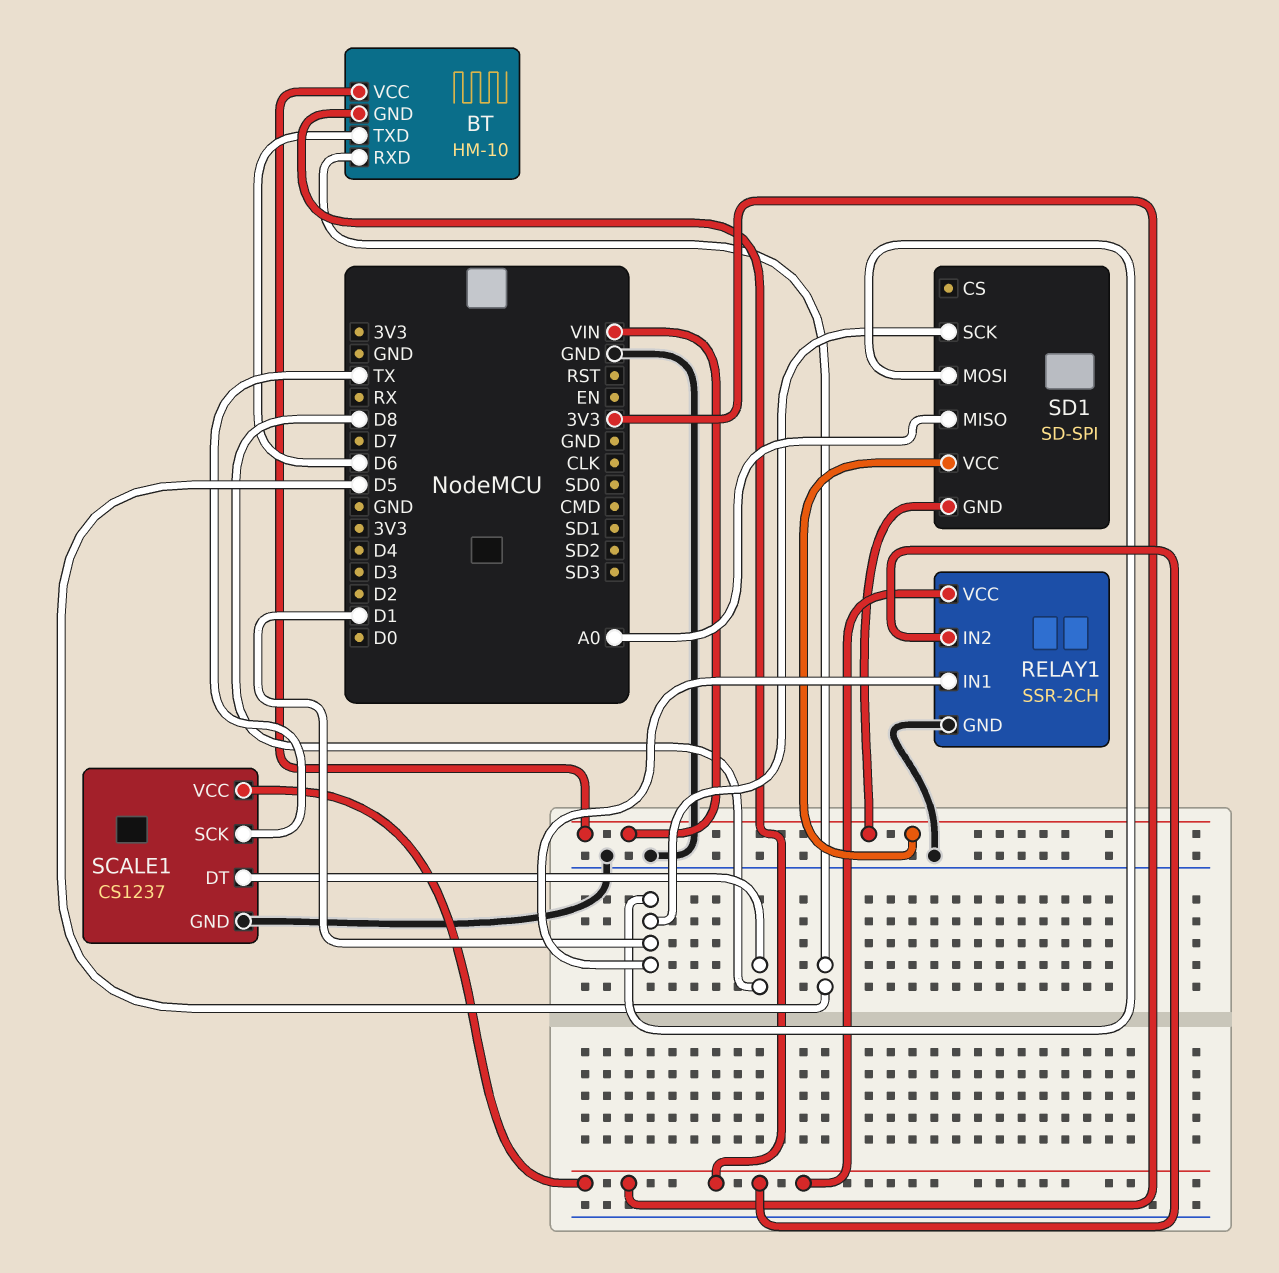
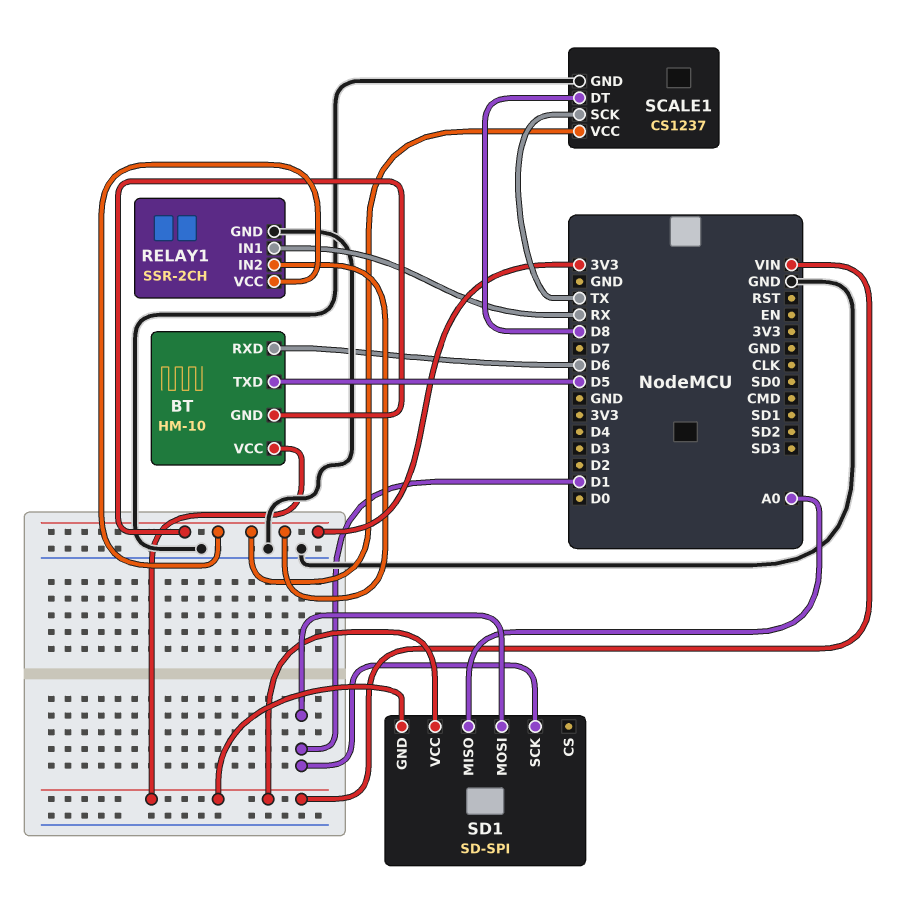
BT pin RXD: D5 -> D6
BT pin TXD: D6 -> D5
RELAY1 pin IN1: D1 -> RX

